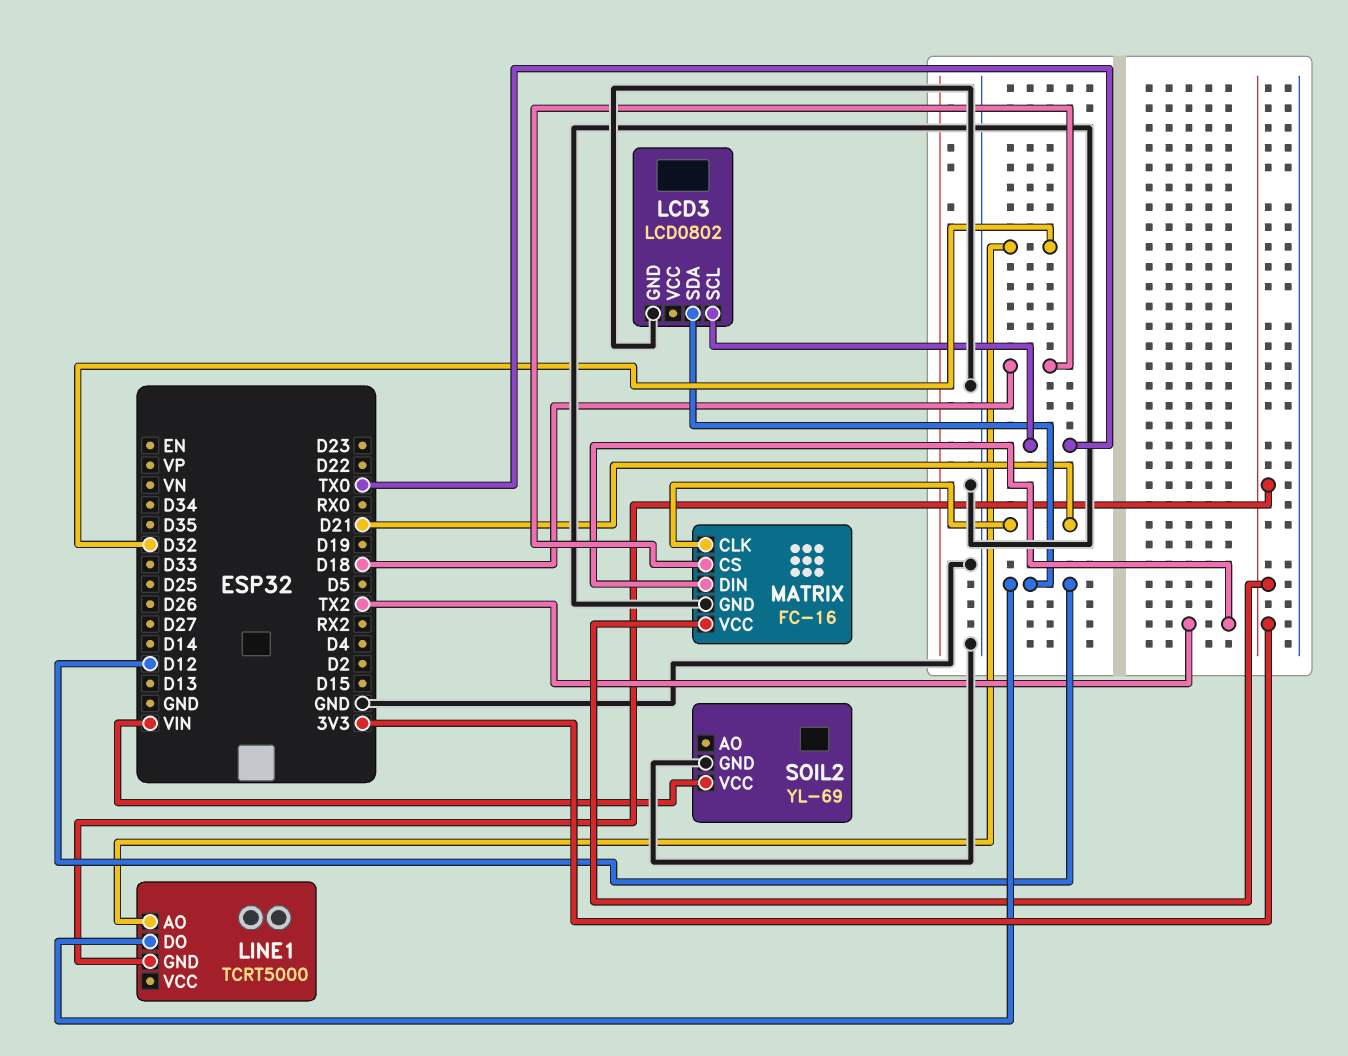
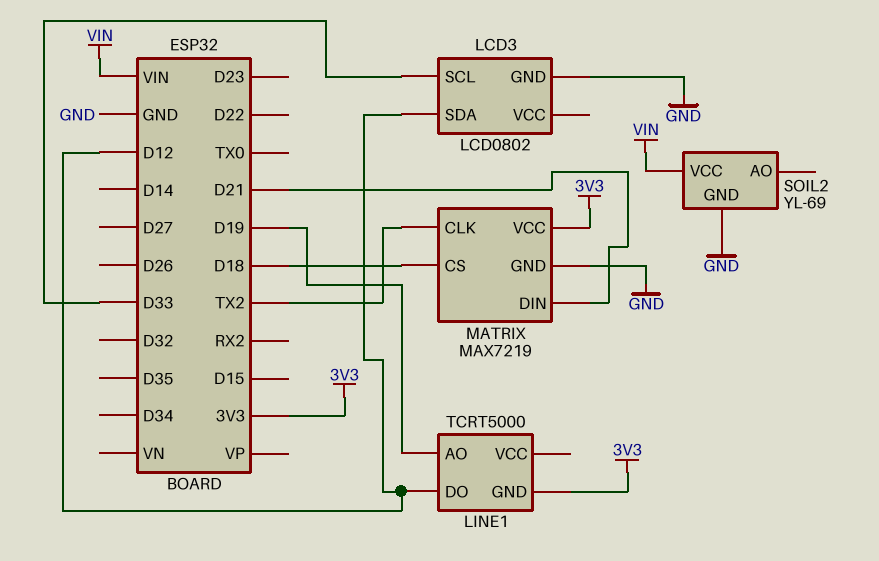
LCD3 pin SCL: TX0 -> D33
LINE1 pin AO: D32 -> D19
MATRIX: FC-16 -> MAX7219
MATRIX pin CLK: D21 -> TX2
MATRIX pin DIN: TX2 -> D21

